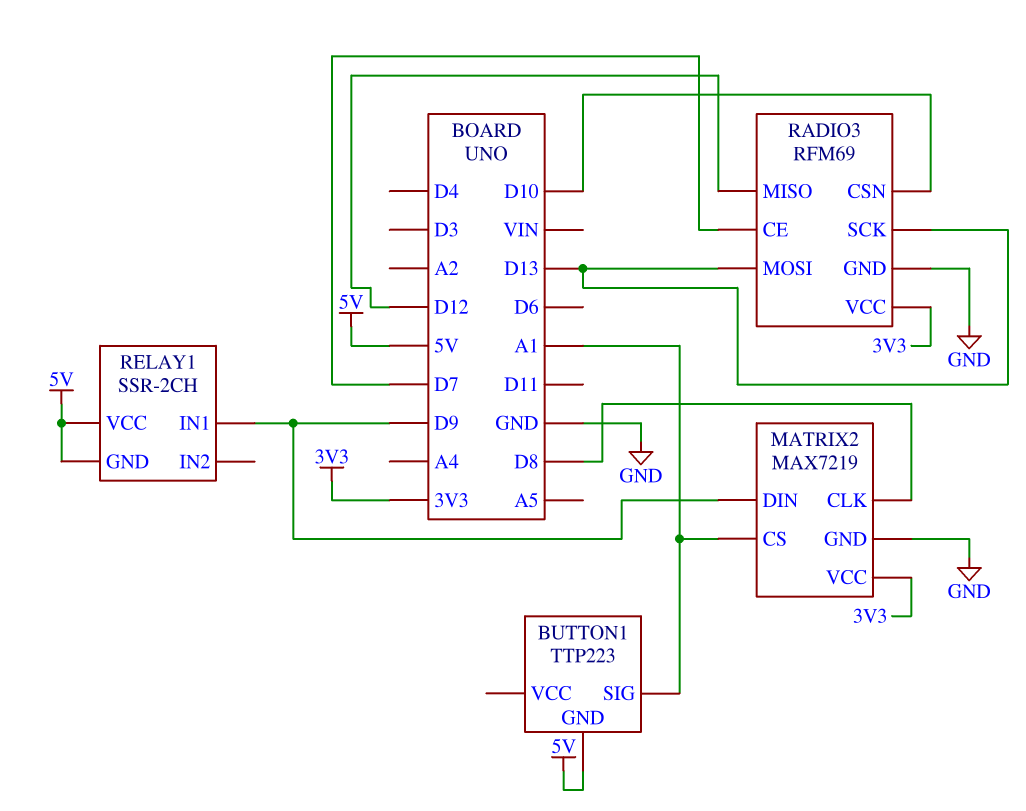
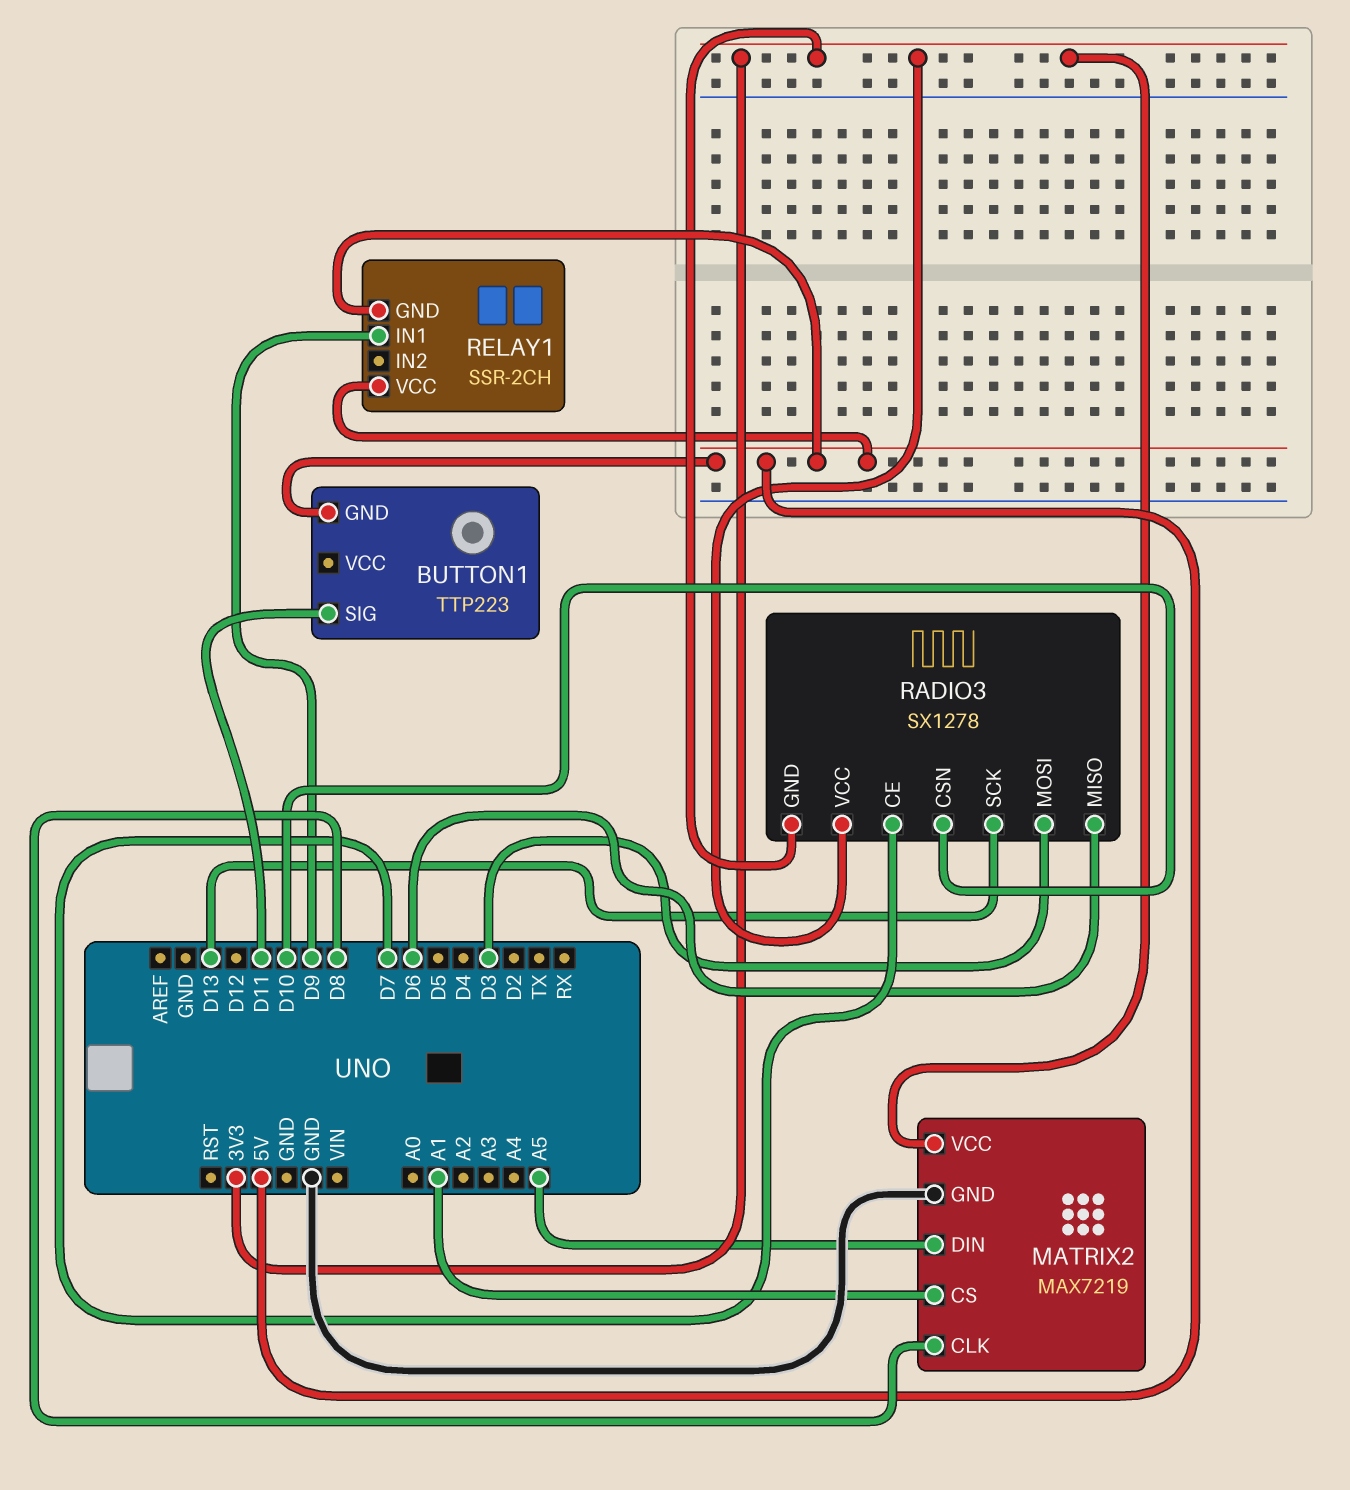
BUTTON1 pin SIG: A1 -> D11
MATRIX2 pin DIN: D9 -> A5
RADIO3: RFM69 -> SX1278
RADIO3 pin GND: GND -> 3V3
RADIO3 pin MISO: D12 -> D6
RADIO3 pin MOSI: D13 -> D3

